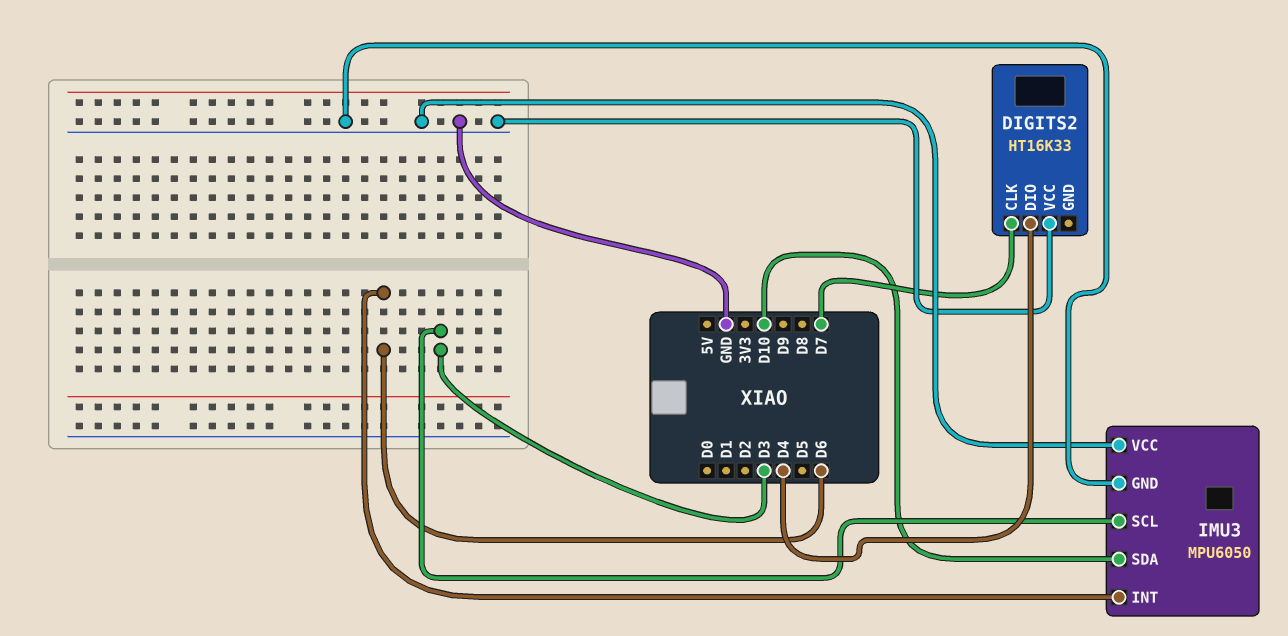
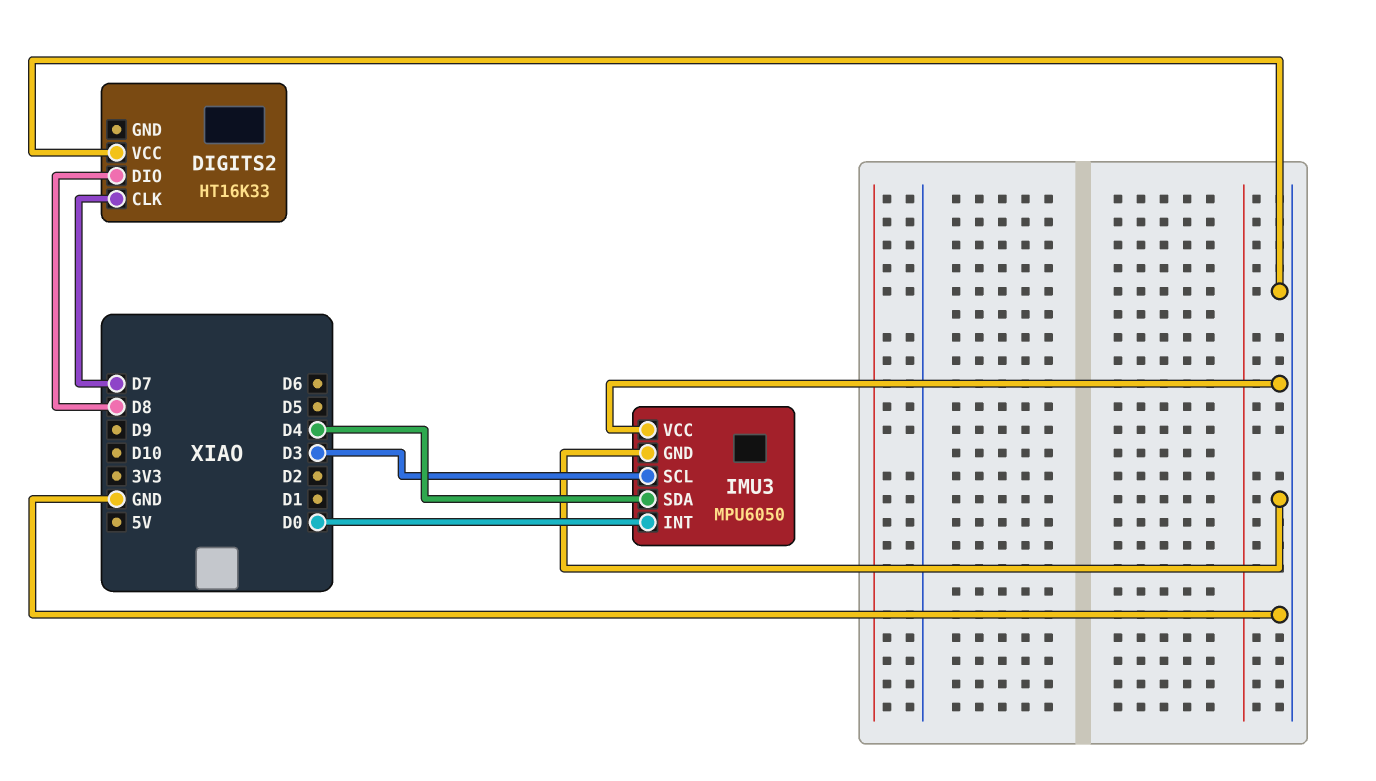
DIGITS2 pin DIO: D4 -> D8
IMU3 pin INT: D6 -> D0
IMU3 pin SDA: D10 -> D4

